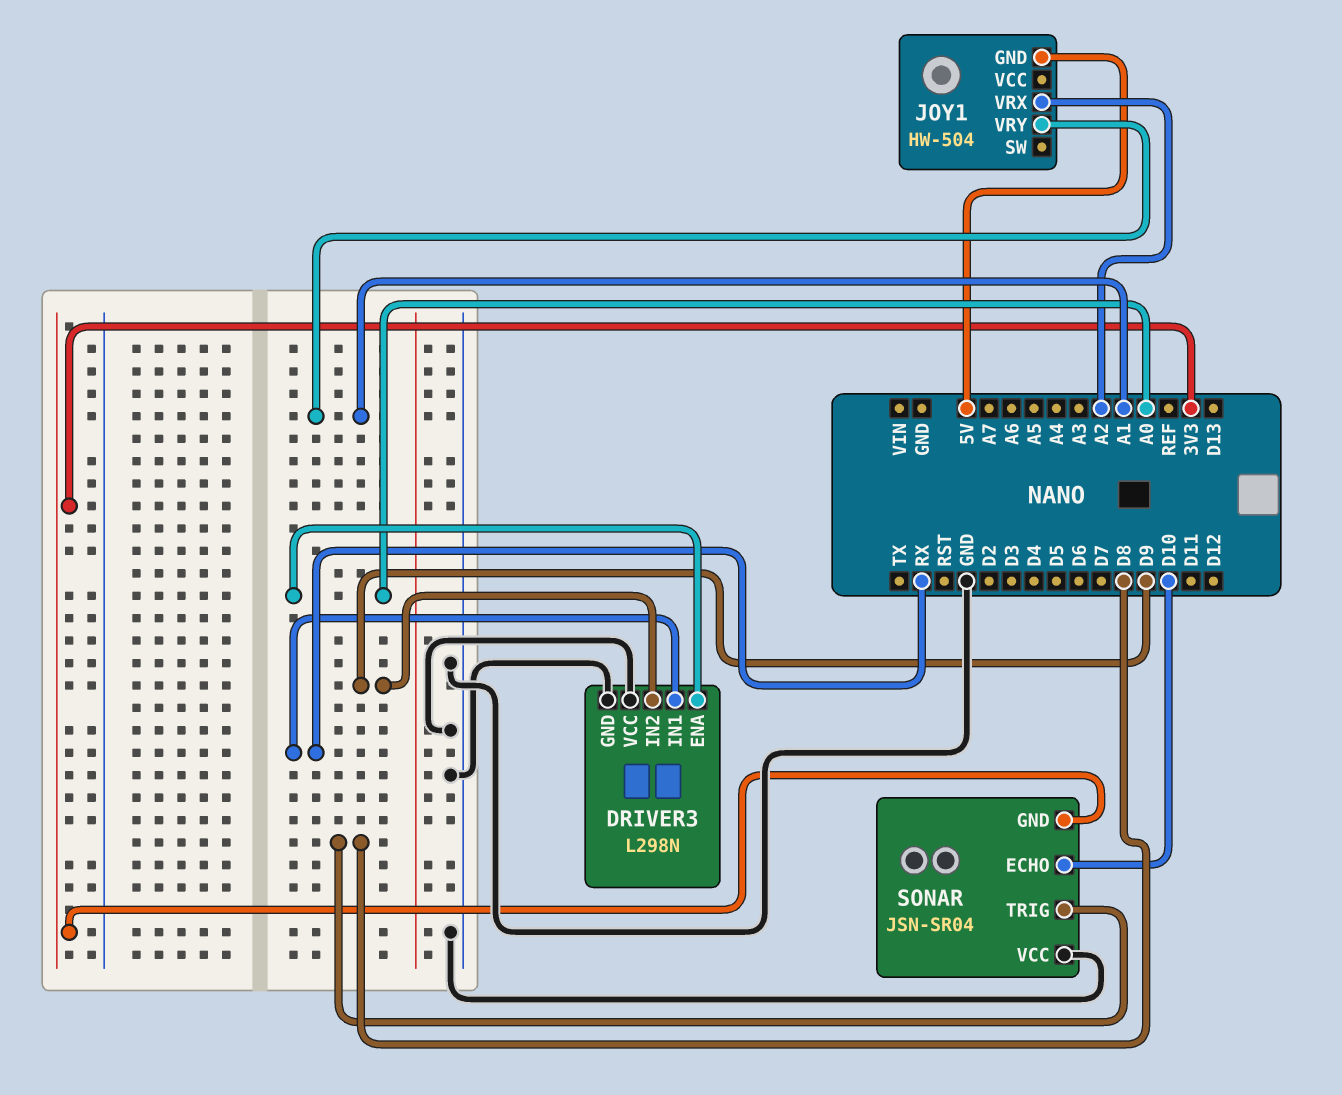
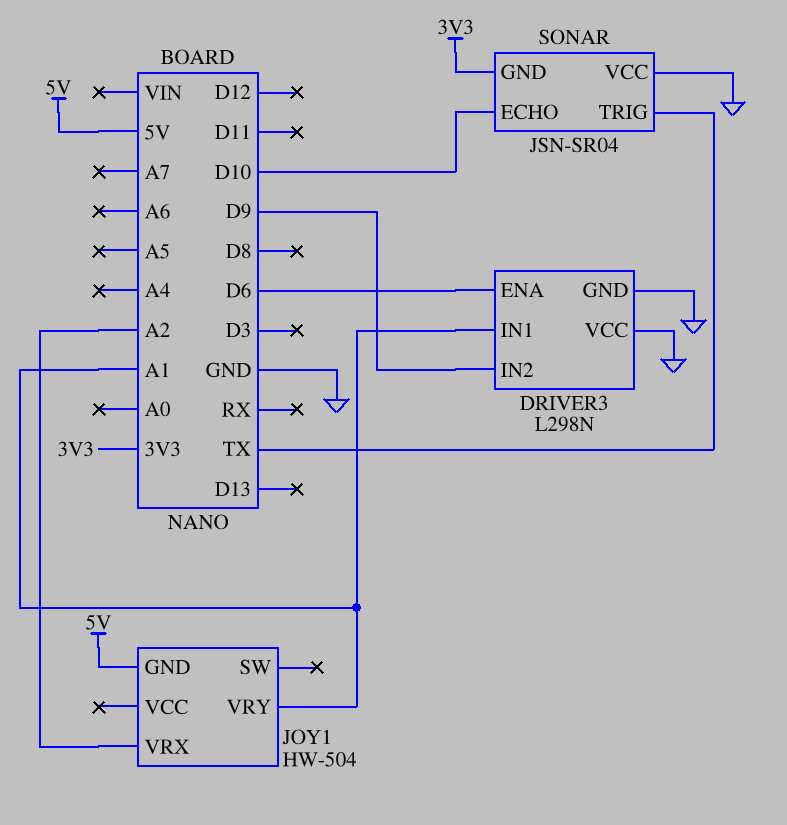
DRIVER3 pin ENA: A0 -> D6
DRIVER3 pin IN1: RX -> A1
SONAR pin TRIG: D8 -> TX

